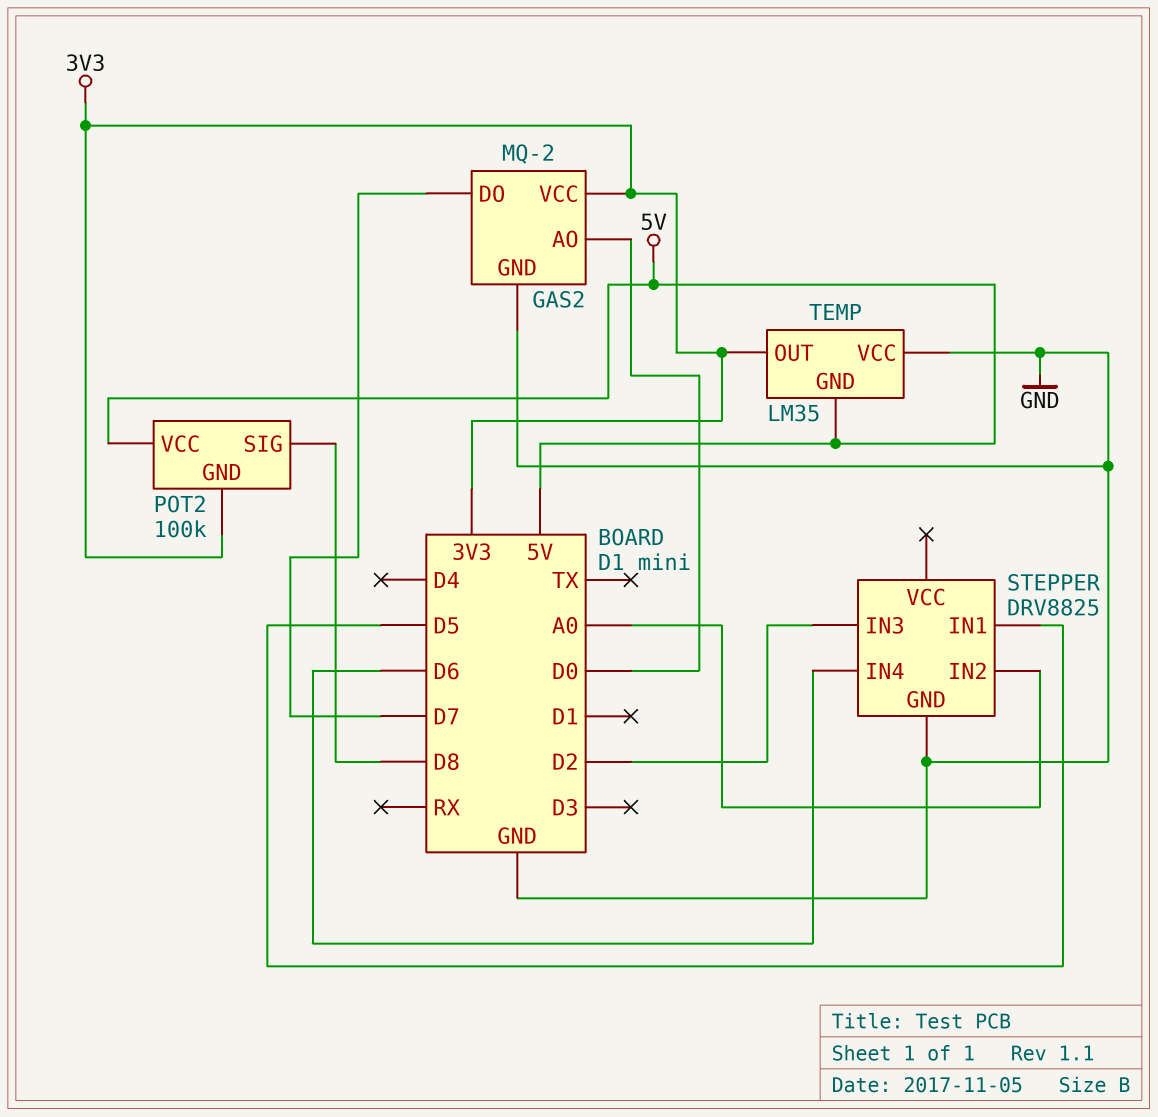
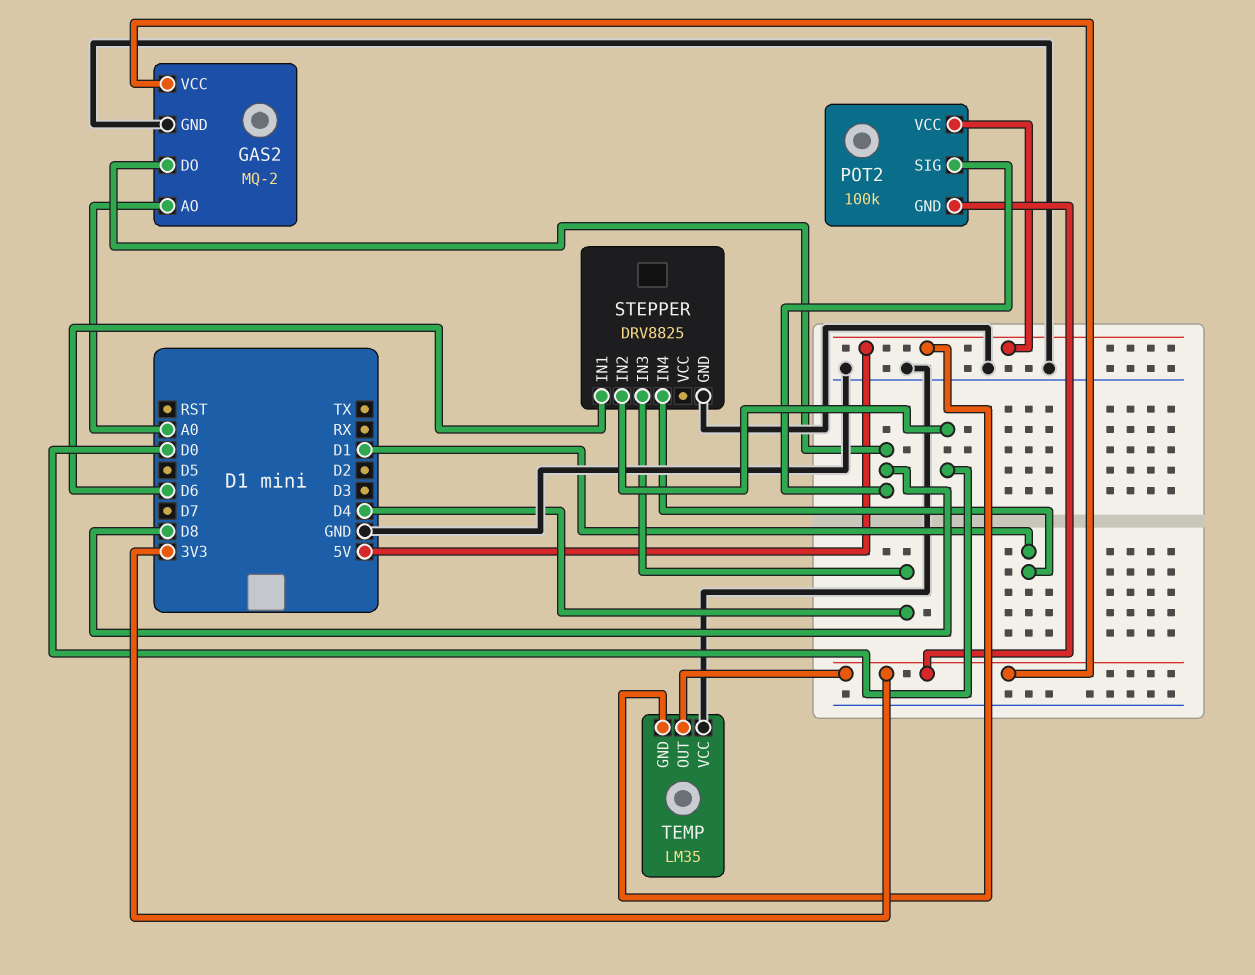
GAS2 pin AO: D0 -> A0
GAS2 pin DO: D7 -> D8
STEPPER pin IN1: D5 -> D6
STEPPER pin IN2: A0 -> D0
STEPPER pin IN3: D2 -> D4
STEPPER pin IN4: D6 -> D1

